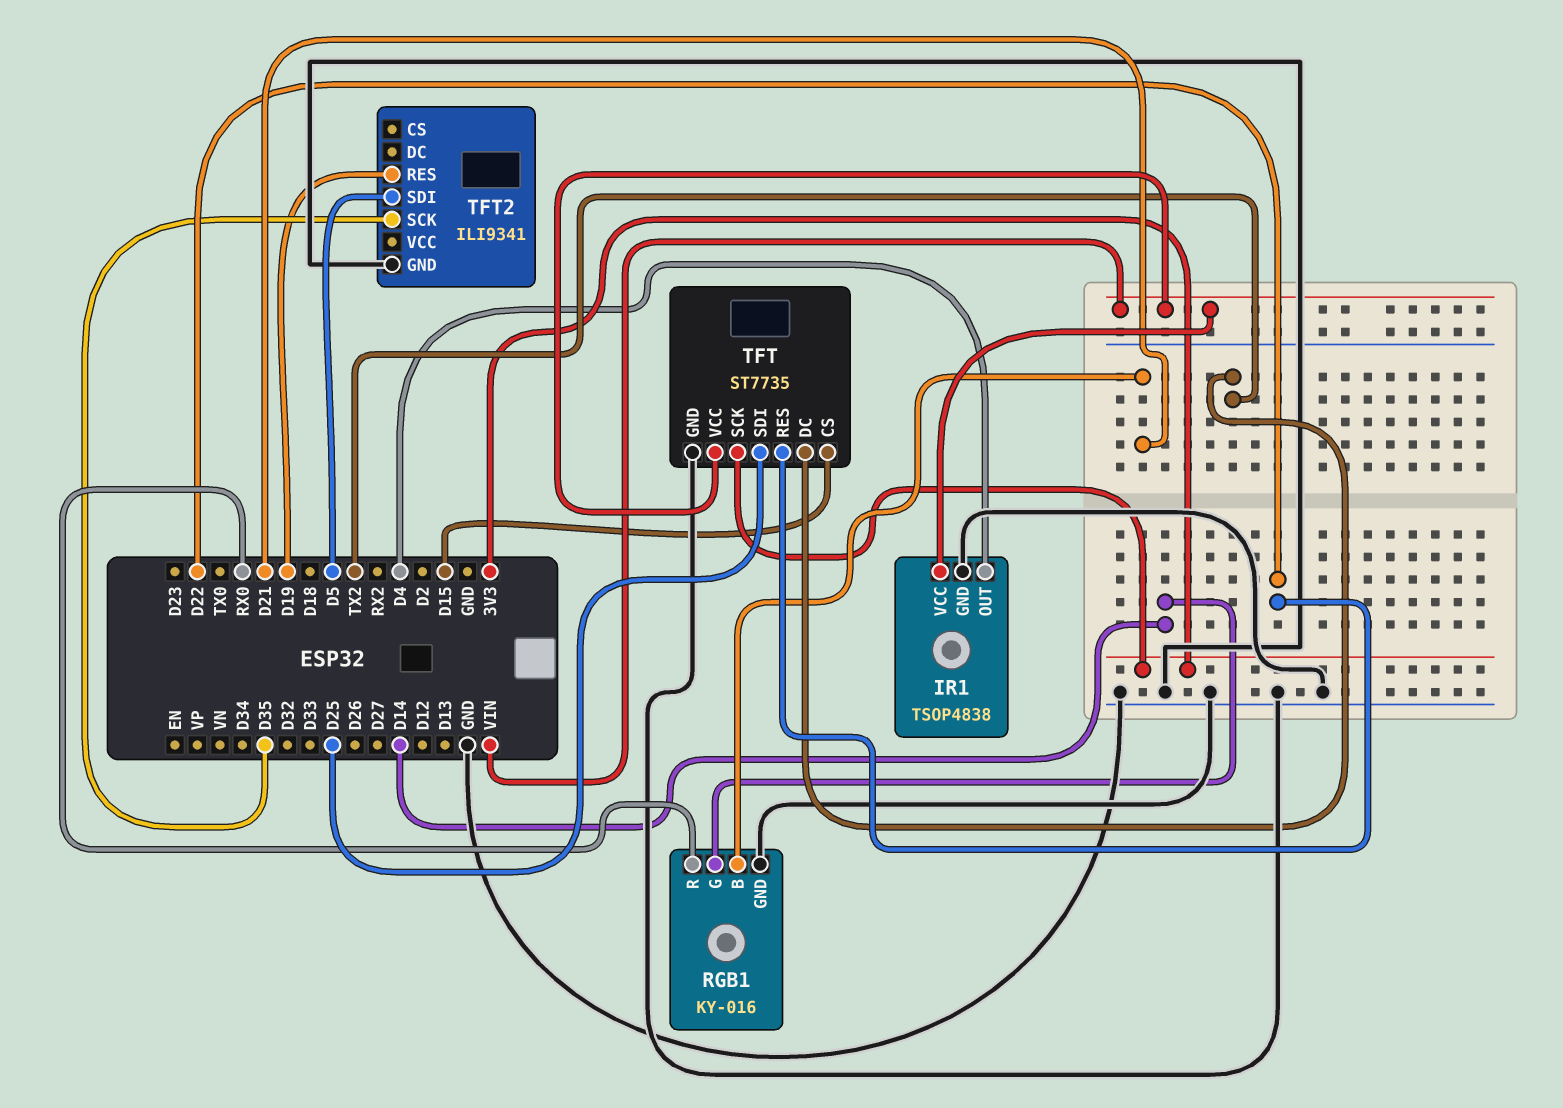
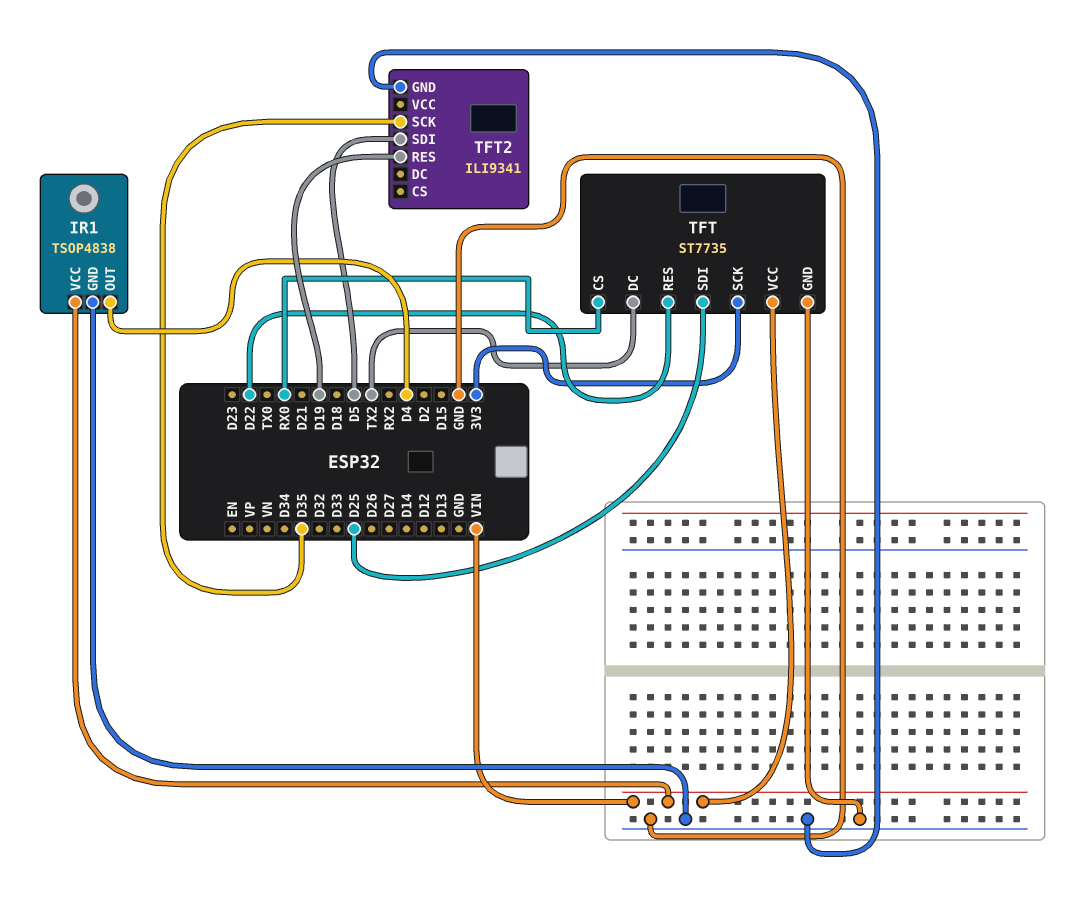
RGB1: KY-016 -> none
RGB1 pin B: D21 -> none
RGB1 pin G: D14 -> none
RGB1 pin GND: GND -> none
RGB1 pin R: RX0 -> none
TFT pin CS: D15 -> RX0

